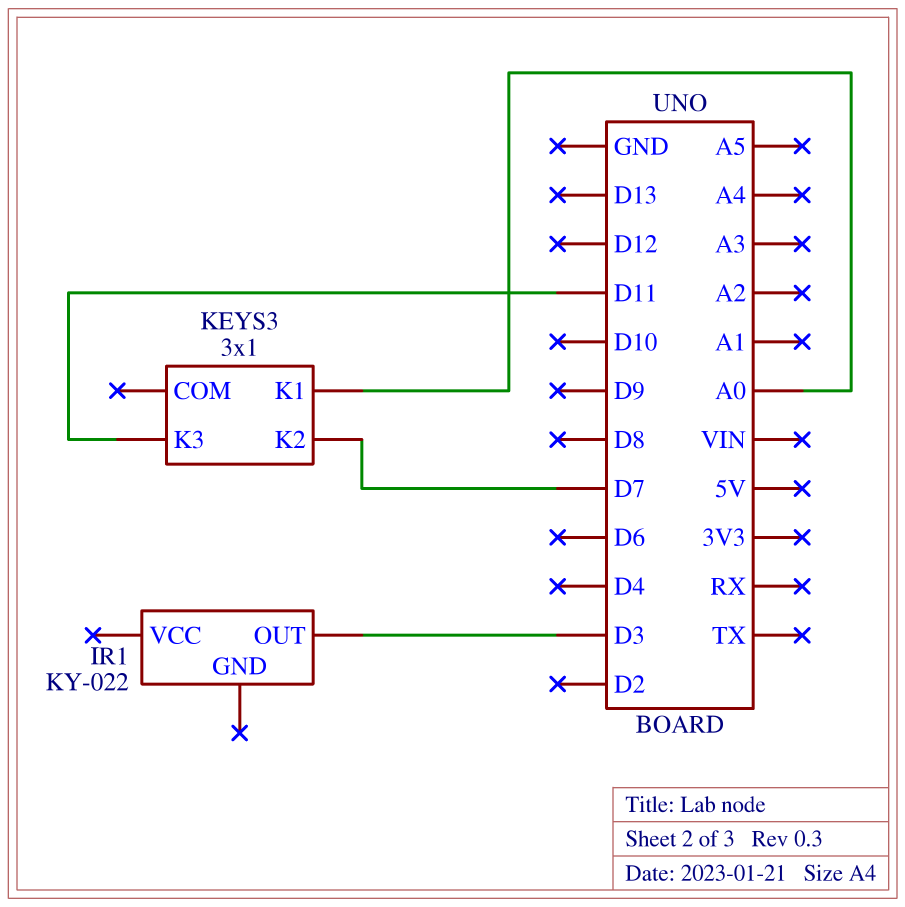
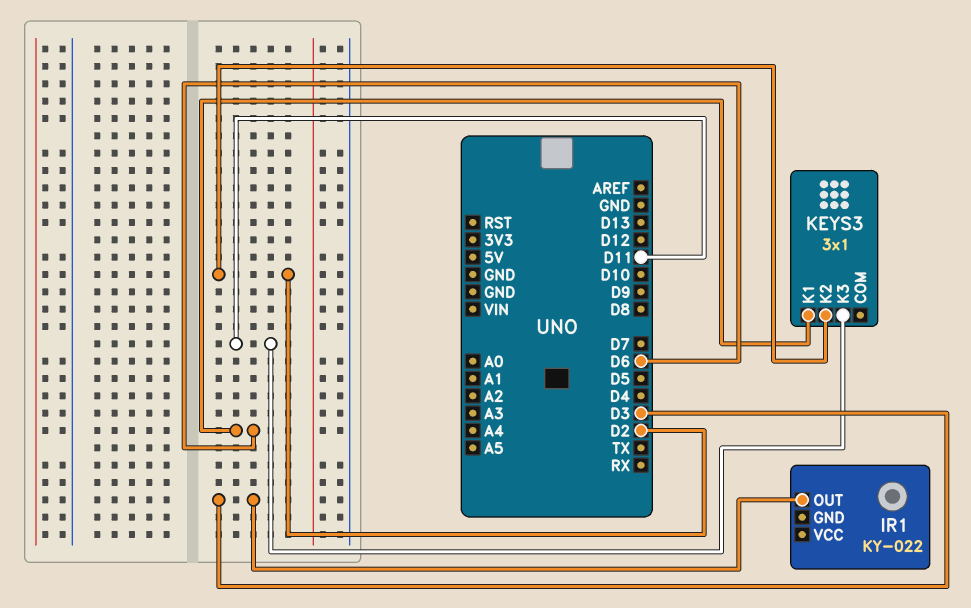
KEYS3 pin K1: A0 -> D6
KEYS3 pin K2: D7 -> D2

